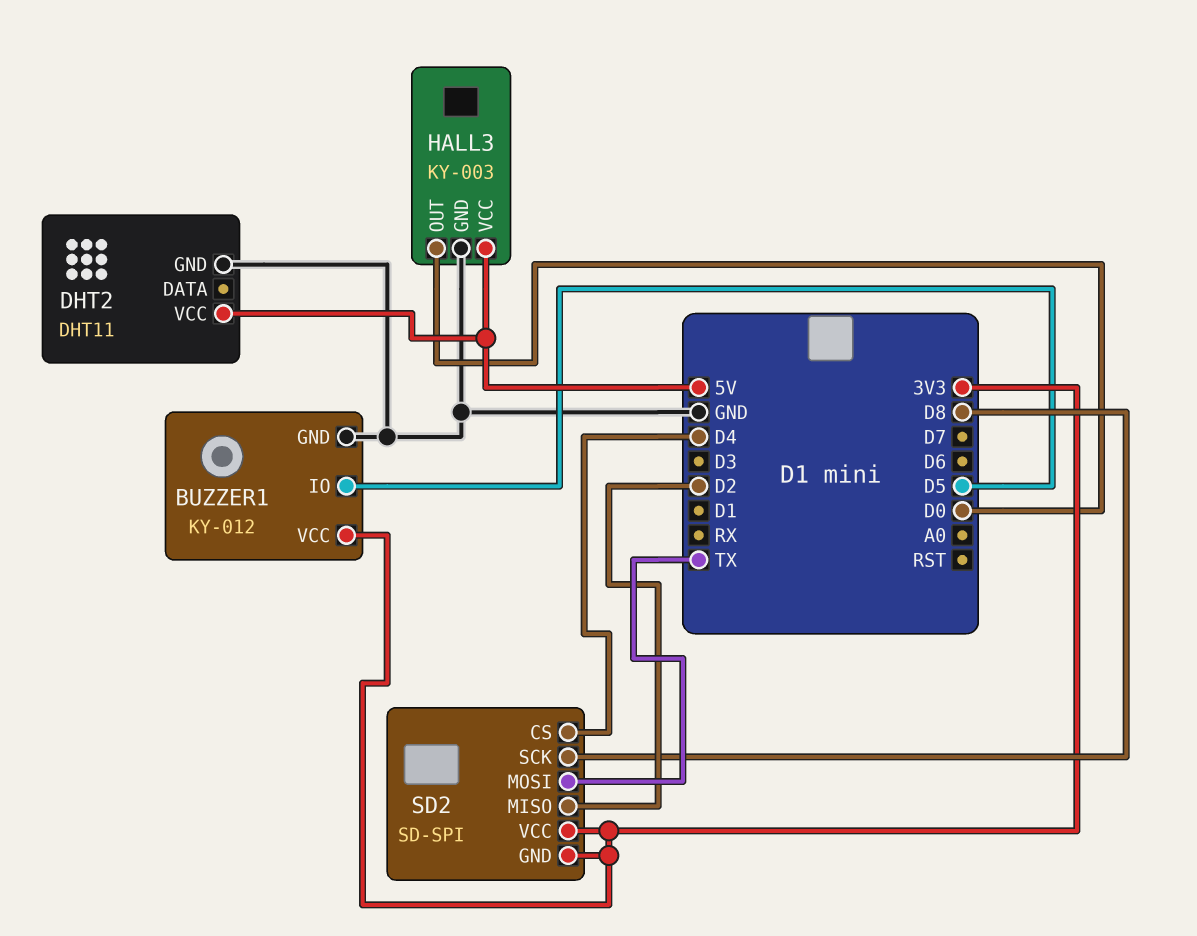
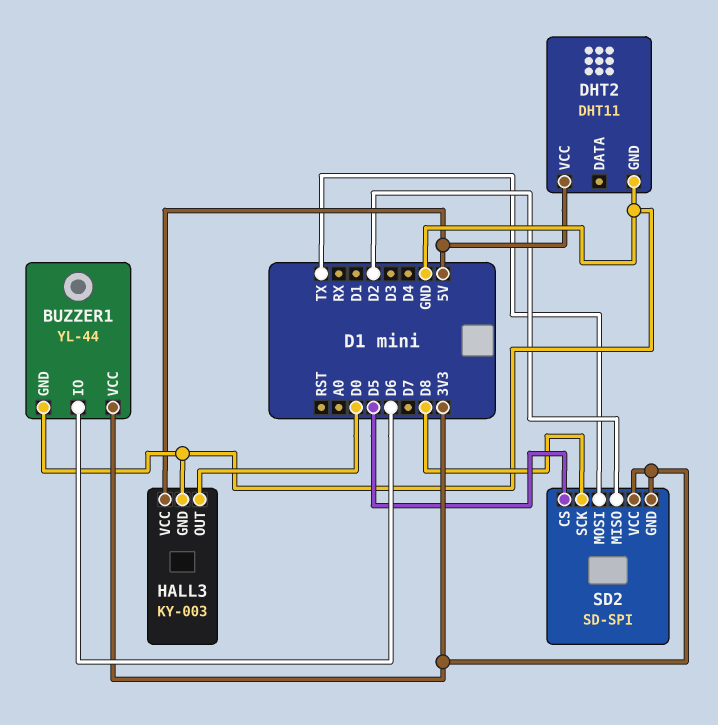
BUZZER1: KY-012 -> YL-44
BUZZER1 pin IO: D5 -> D6
SD2 pin CS: D4 -> D5

